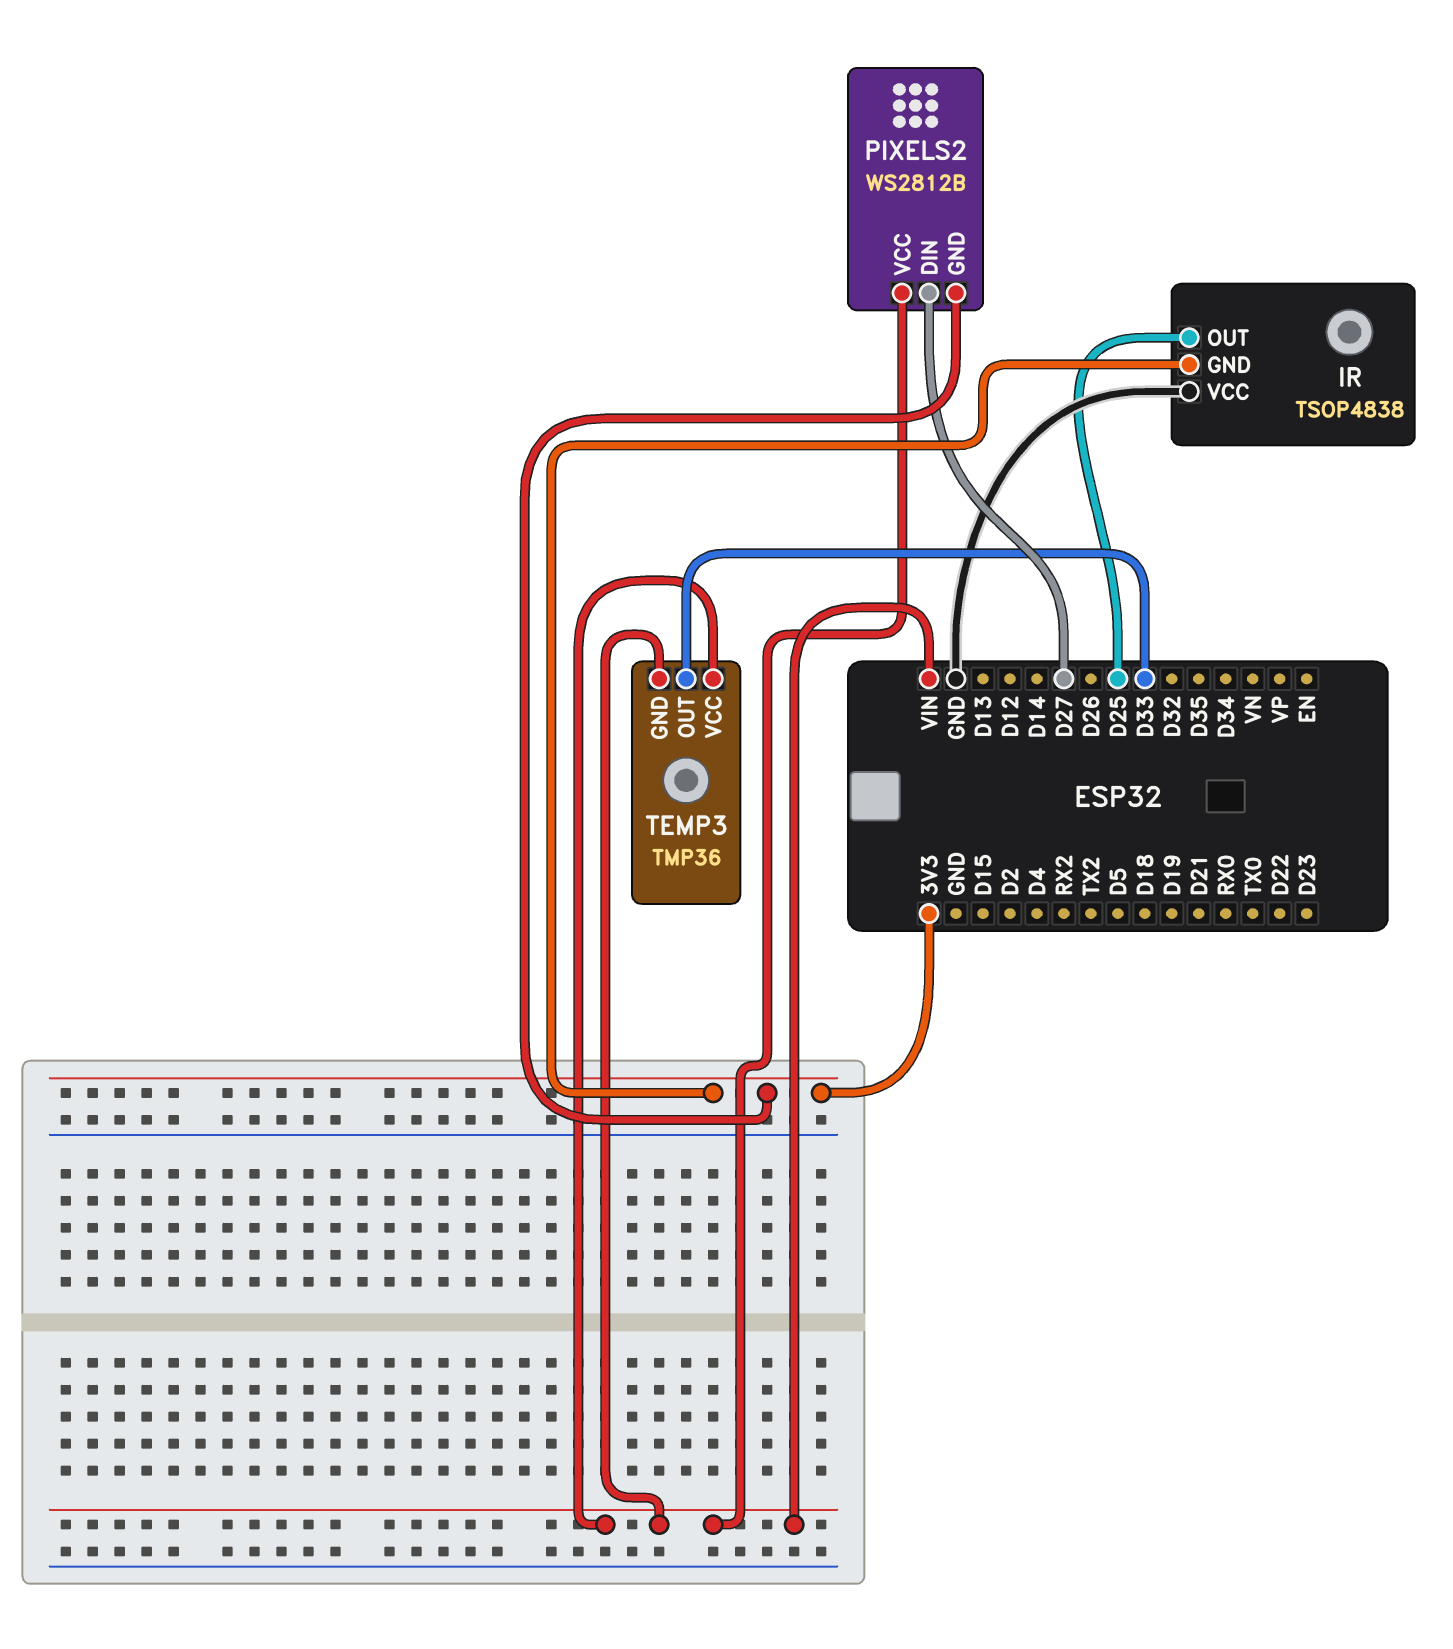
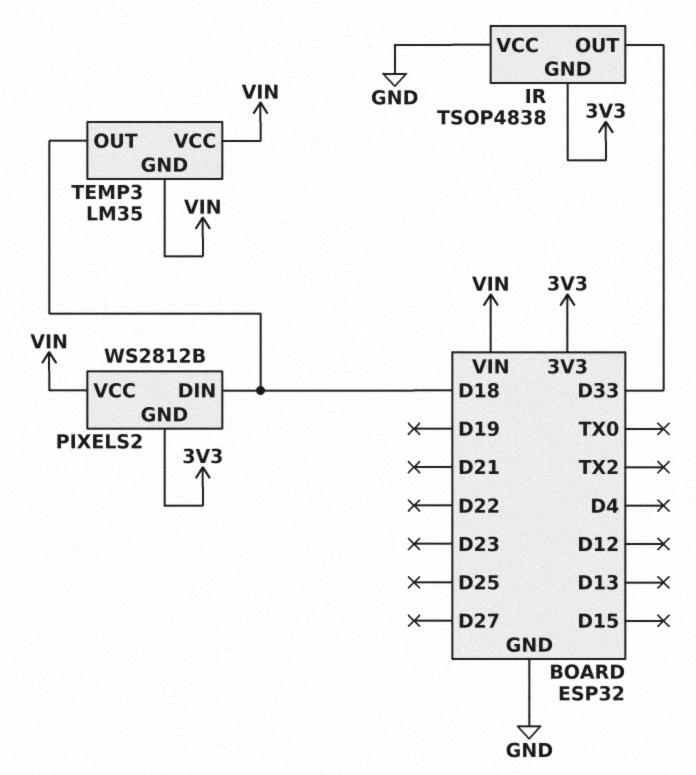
IR pin OUT: D25 -> D33
PIXELS2 pin DIN: D27 -> D18
TEMP3: TMP36 -> LM35
TEMP3 pin OUT: D33 -> D18

